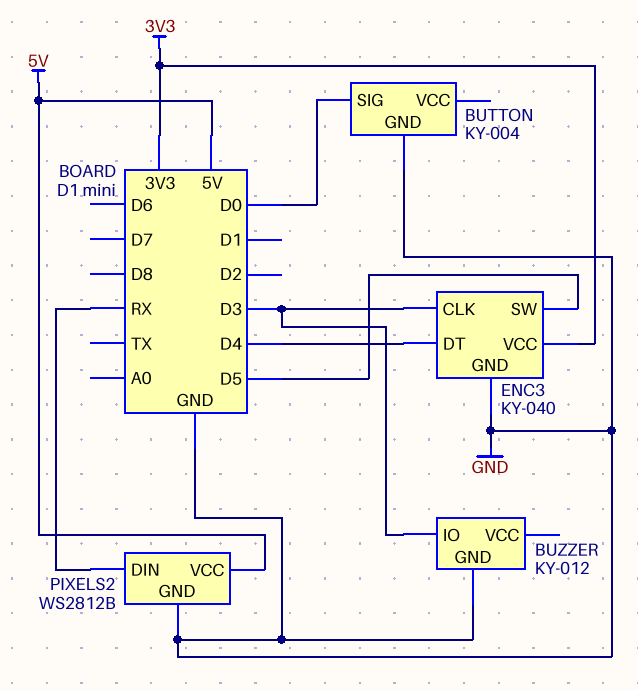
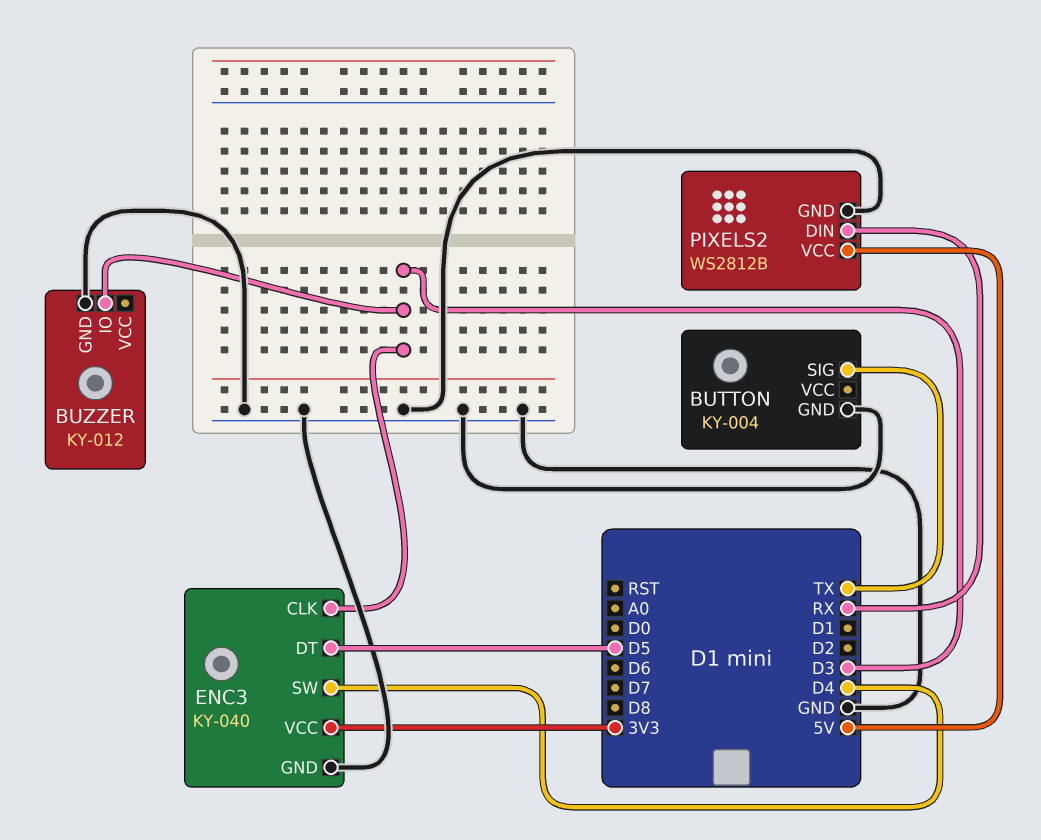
BUTTON pin SIG: D0 -> TX
ENC3 pin DT: D4 -> D5
ENC3 pin SW: D5 -> D4

